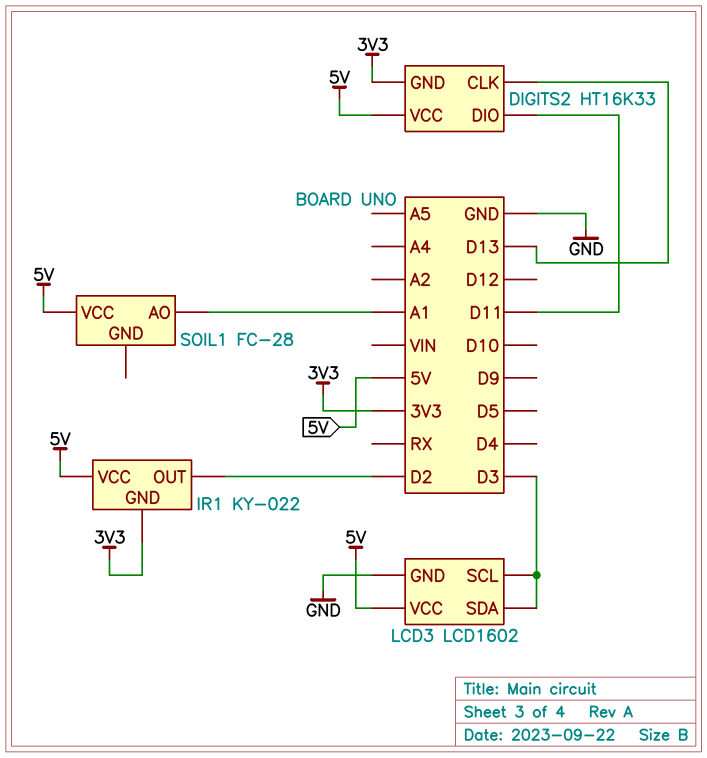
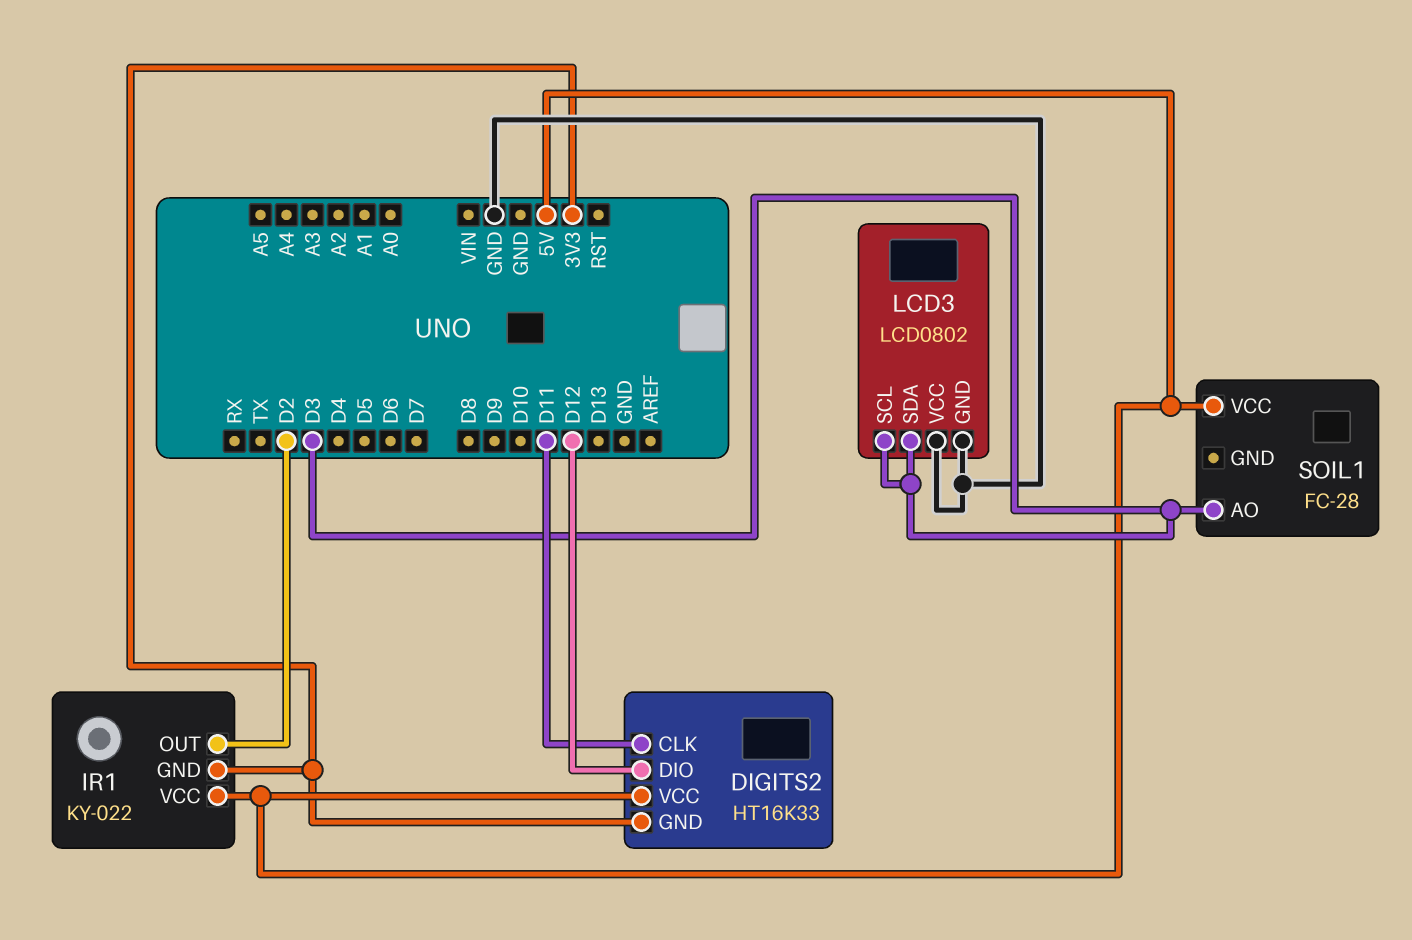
DIGITS2 pin CLK: D13 -> D11
DIGITS2 pin DIO: D11 -> D12
LCD3: LCD1602 -> LCD0802
LCD3 pin VCC: 5V -> GND
SOIL1 pin AO: A1 -> D3

